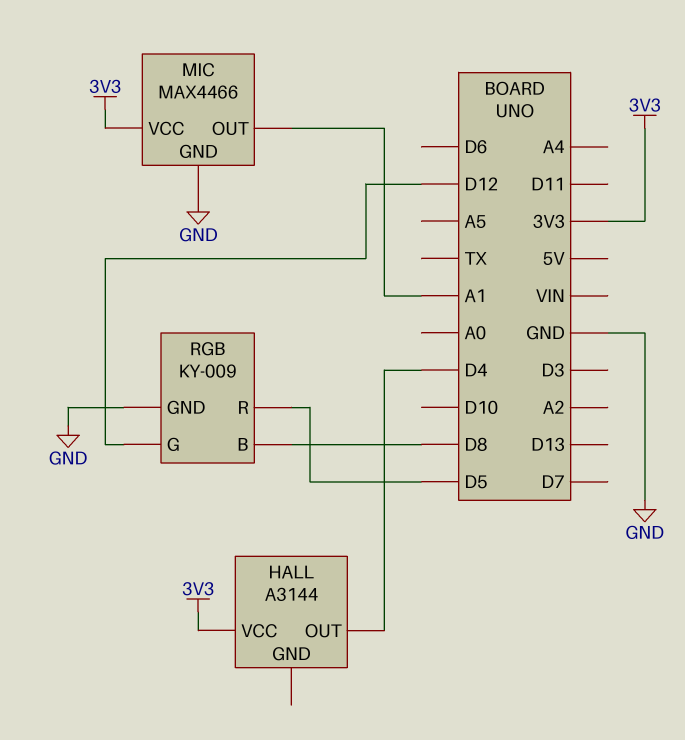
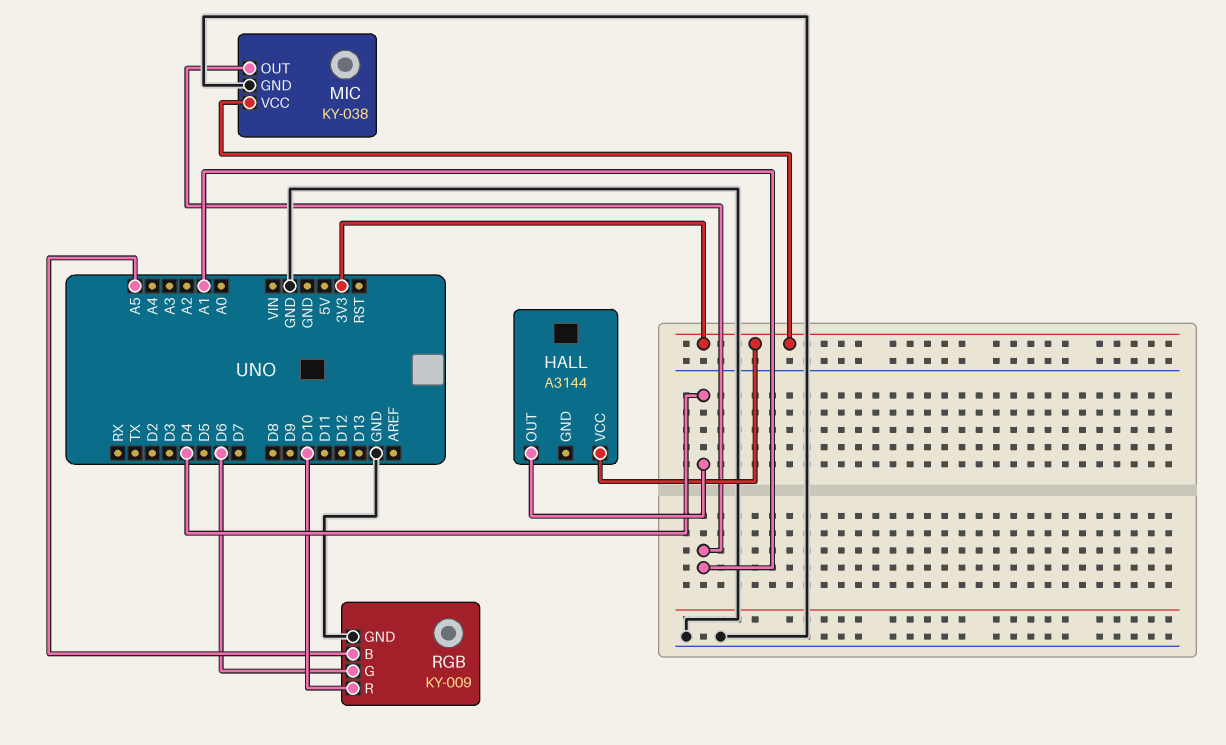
MIC: MAX4466 -> KY-038
RGB pin B: D8 -> A5
RGB pin G: D12 -> D6
RGB pin R: D5 -> D10

